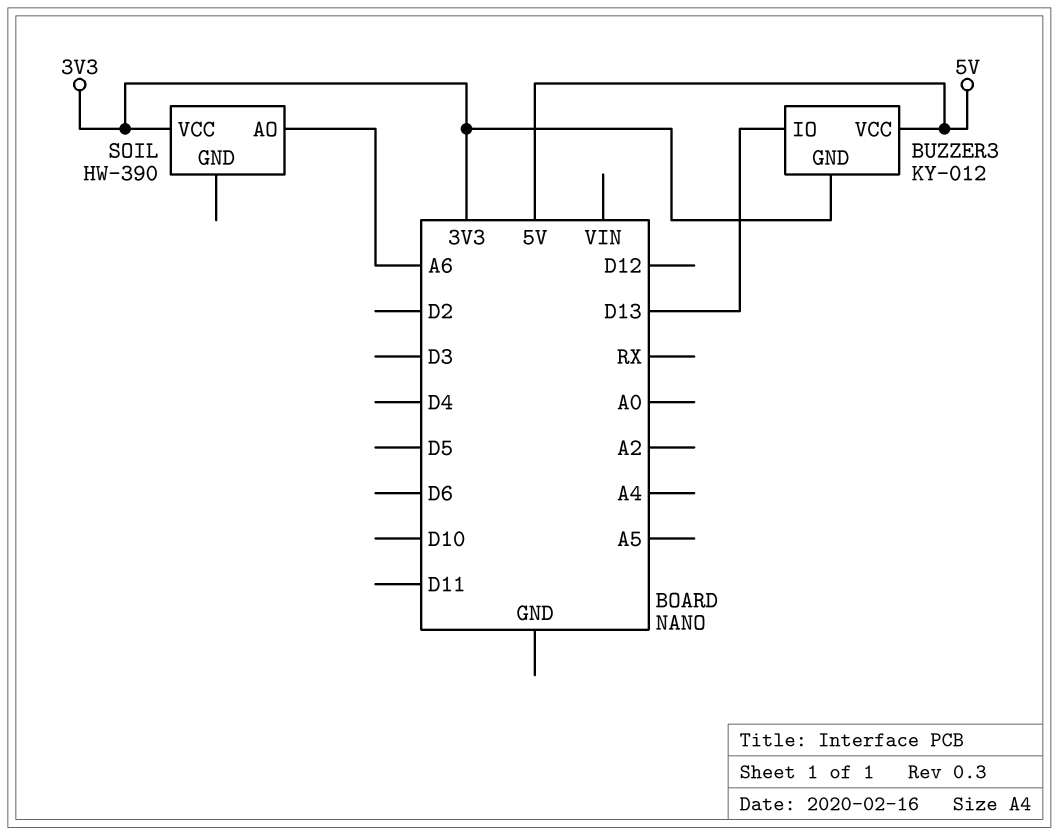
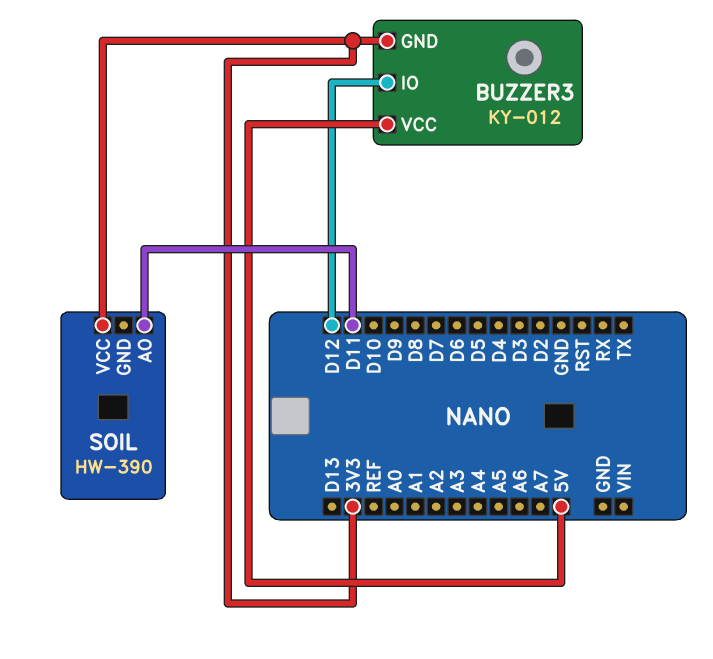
BUZZER3 pin IO: D13 -> D12
SOIL pin AO: A6 -> D11

